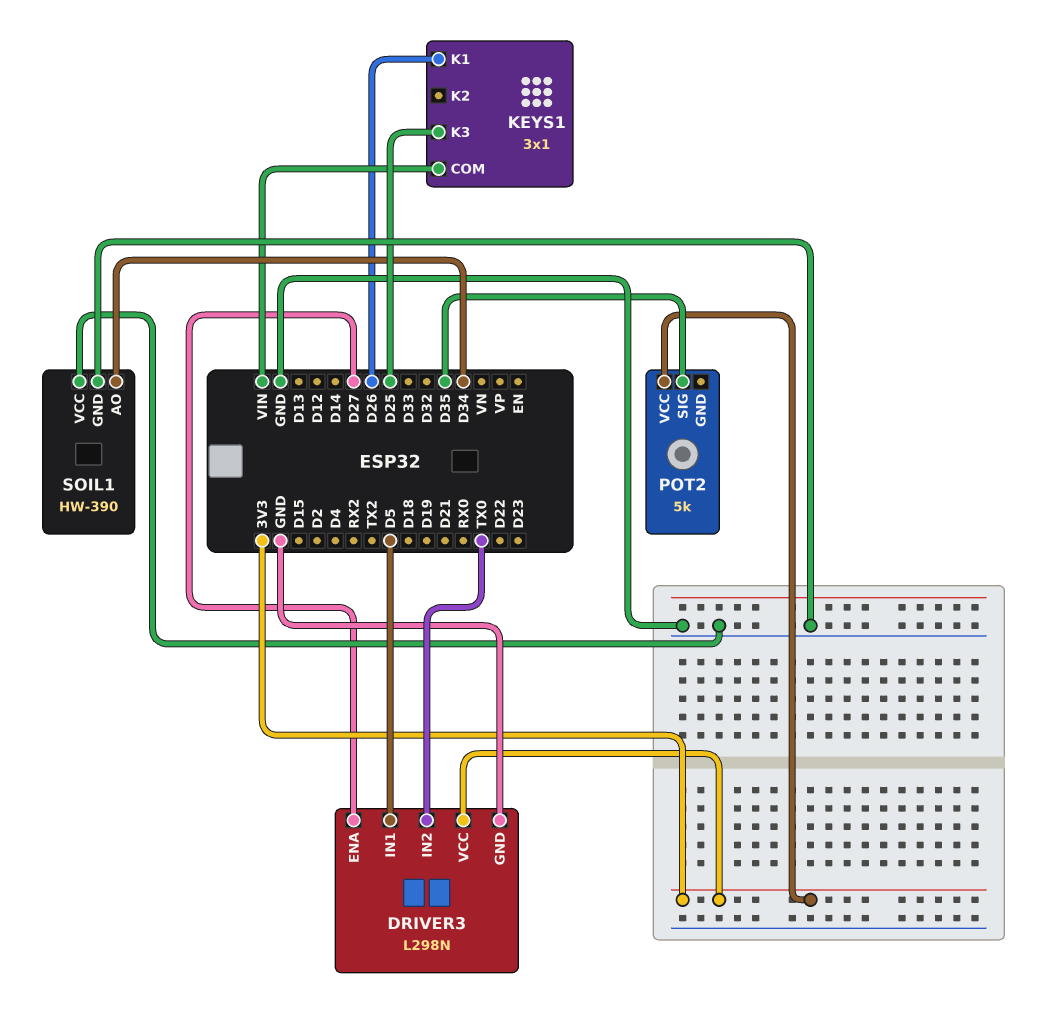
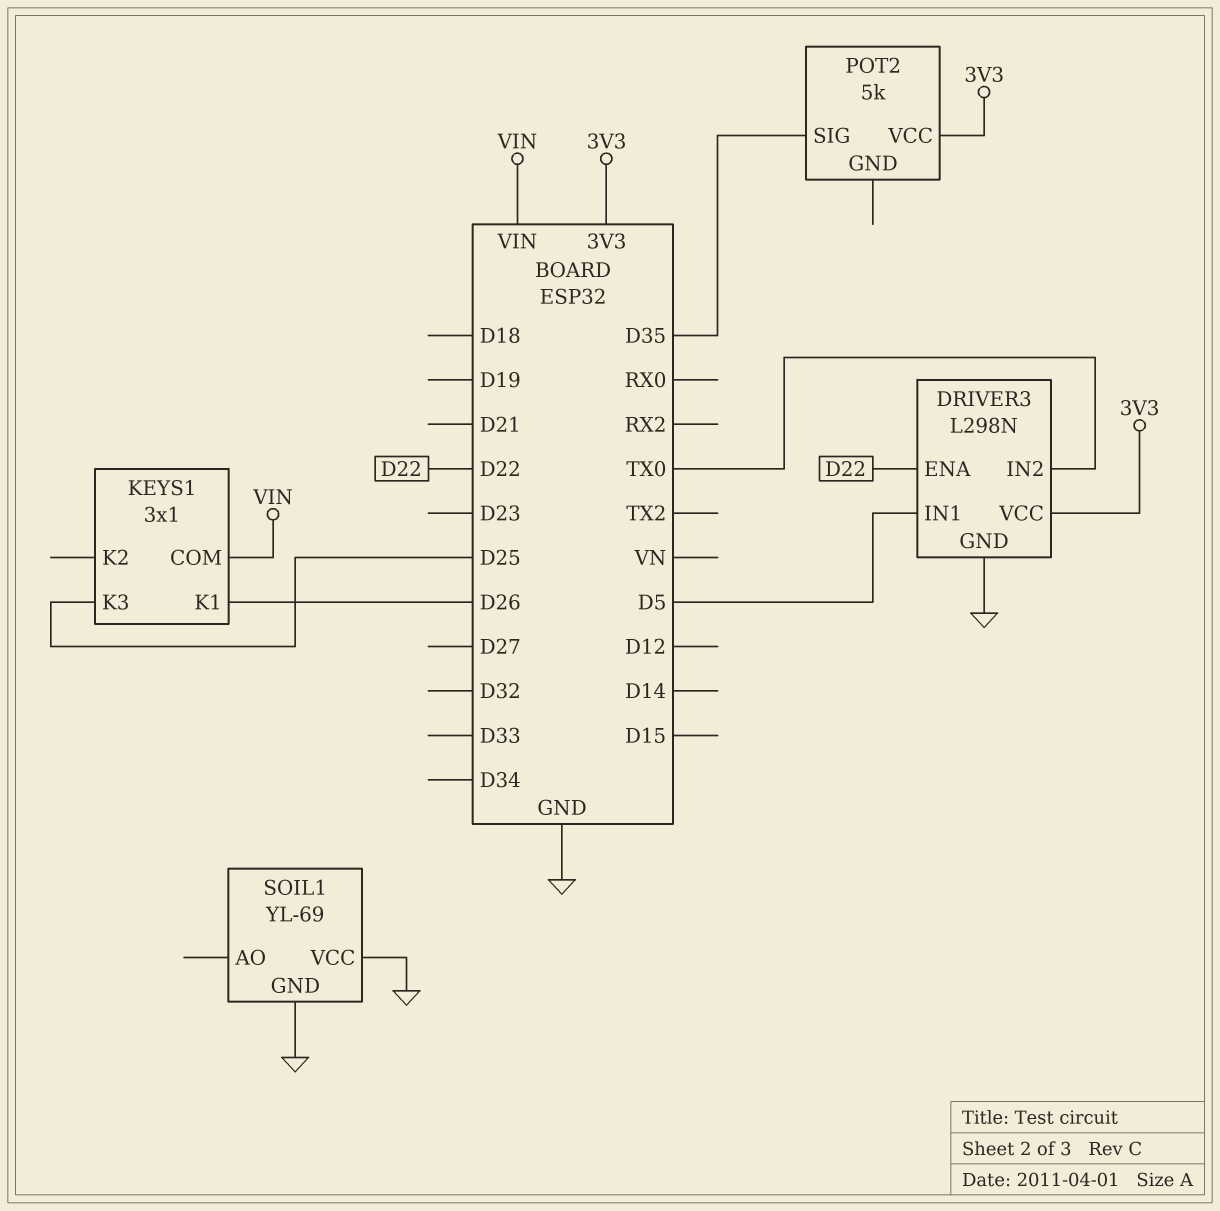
DRIVER3 pin ENA: D27 -> D22
SOIL1: HW-390 -> YL-69
SOIL1 pin AO: D34 -> none

